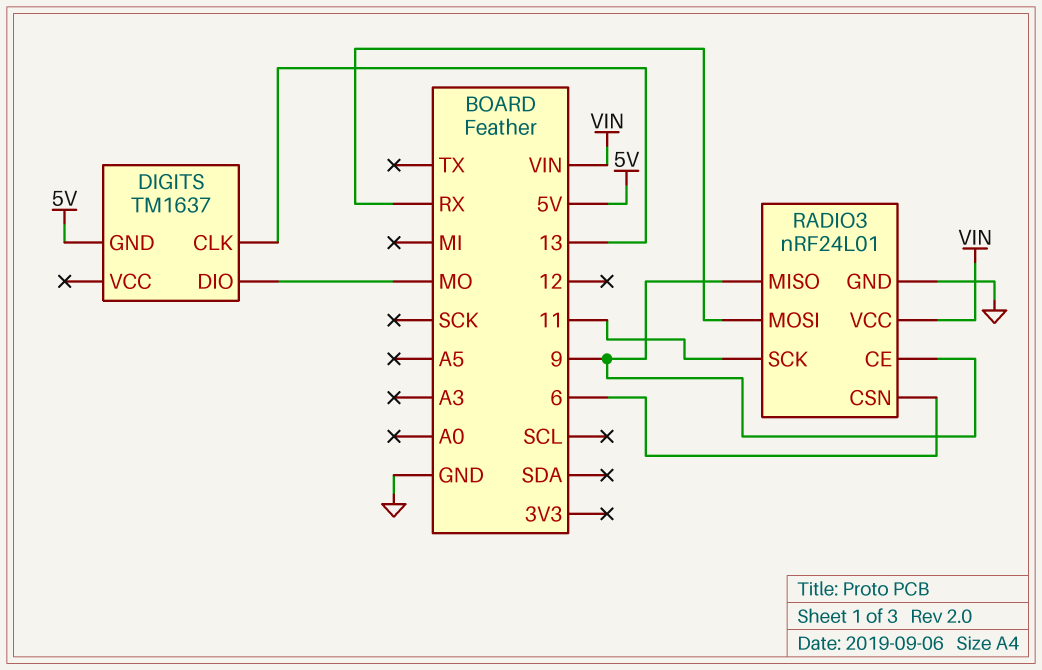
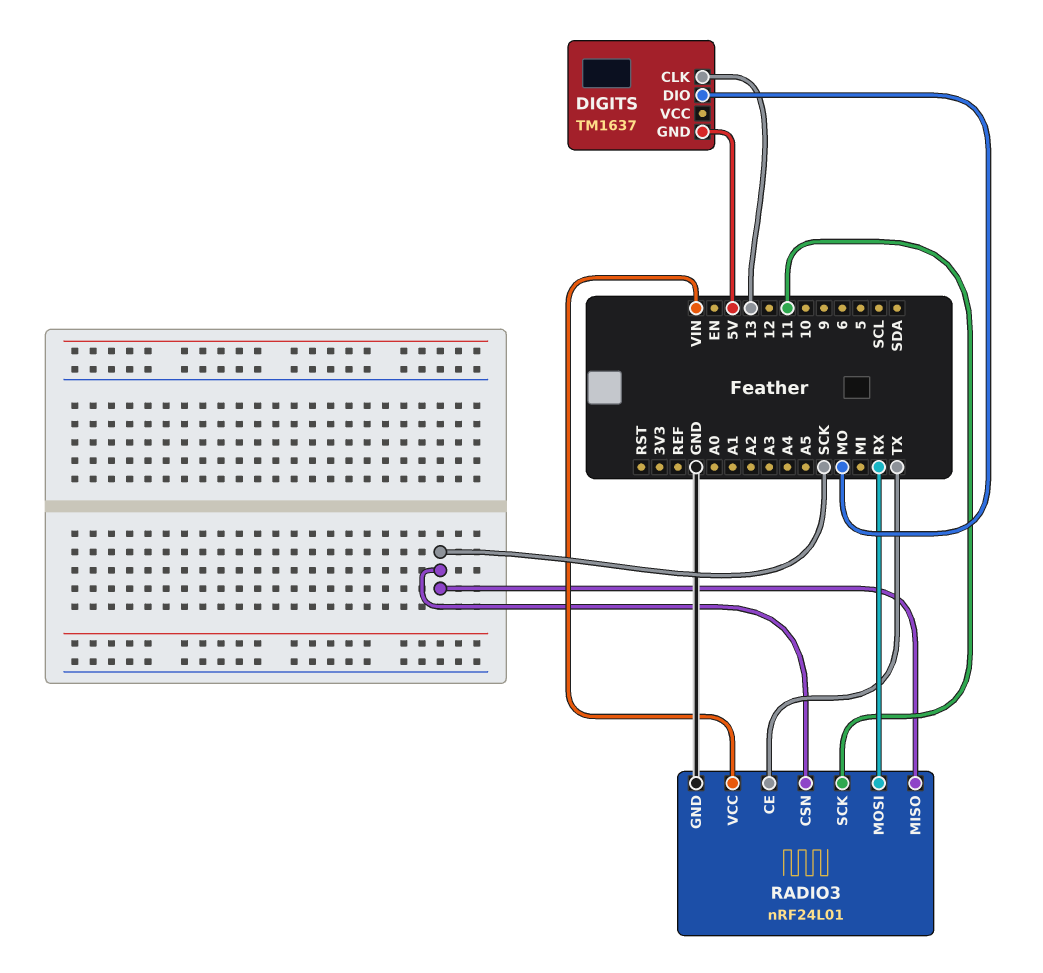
RADIO3 pin CE: 9 -> TX
RADIO3 pin CSN: 6 -> SCK
RADIO3 pin MISO: 9 -> SCK

